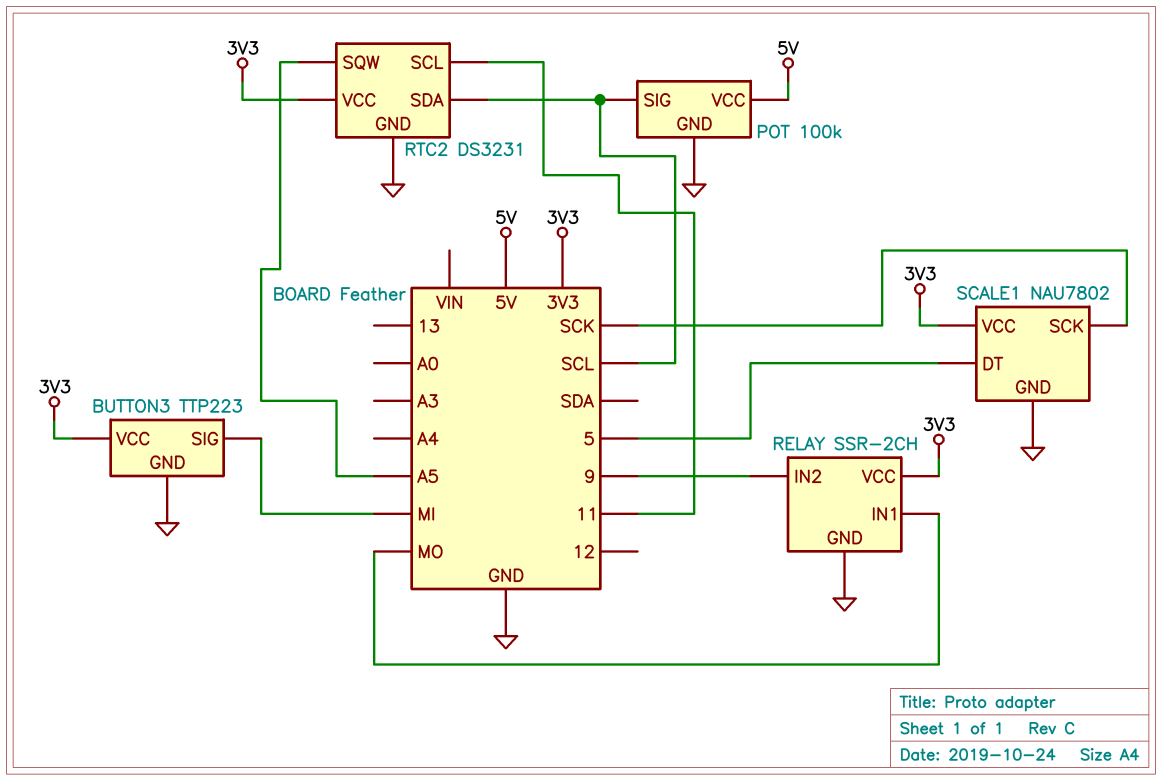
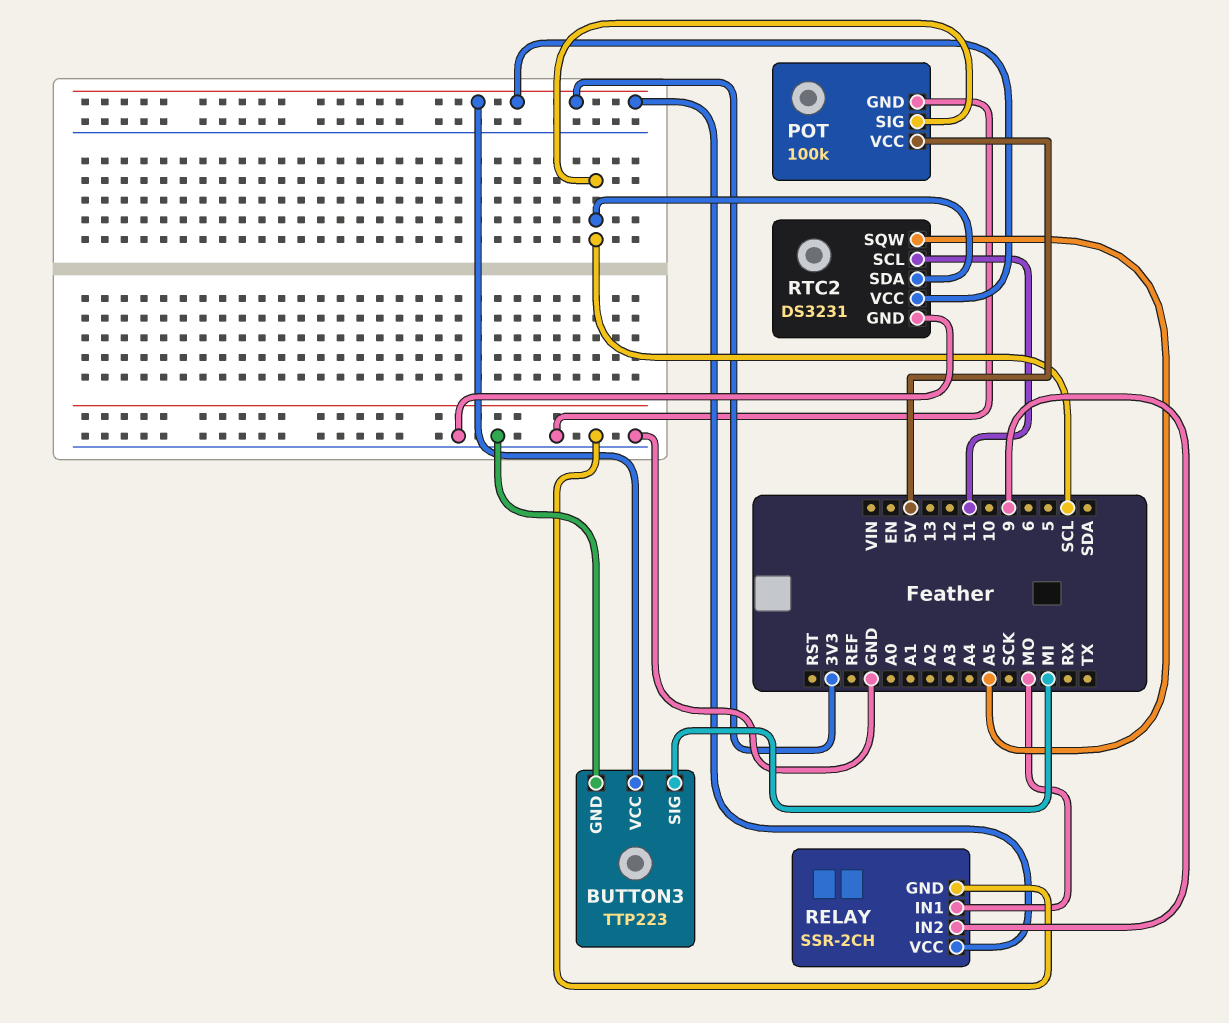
SCALE1: NAU7802 -> none
SCALE1 pin DT: 5 -> none
SCALE1 pin GND: GND -> none
SCALE1 pin SCK: SCK -> none
SCALE1 pin VCC: 3V3 -> none

